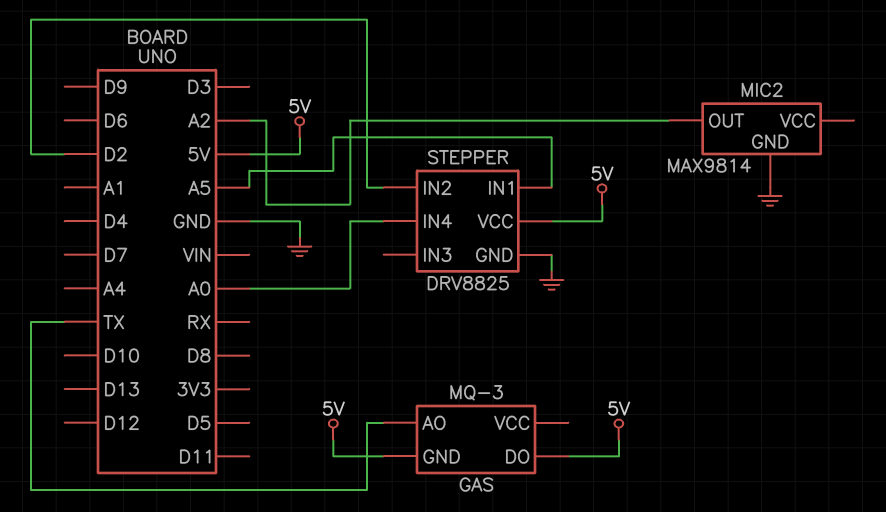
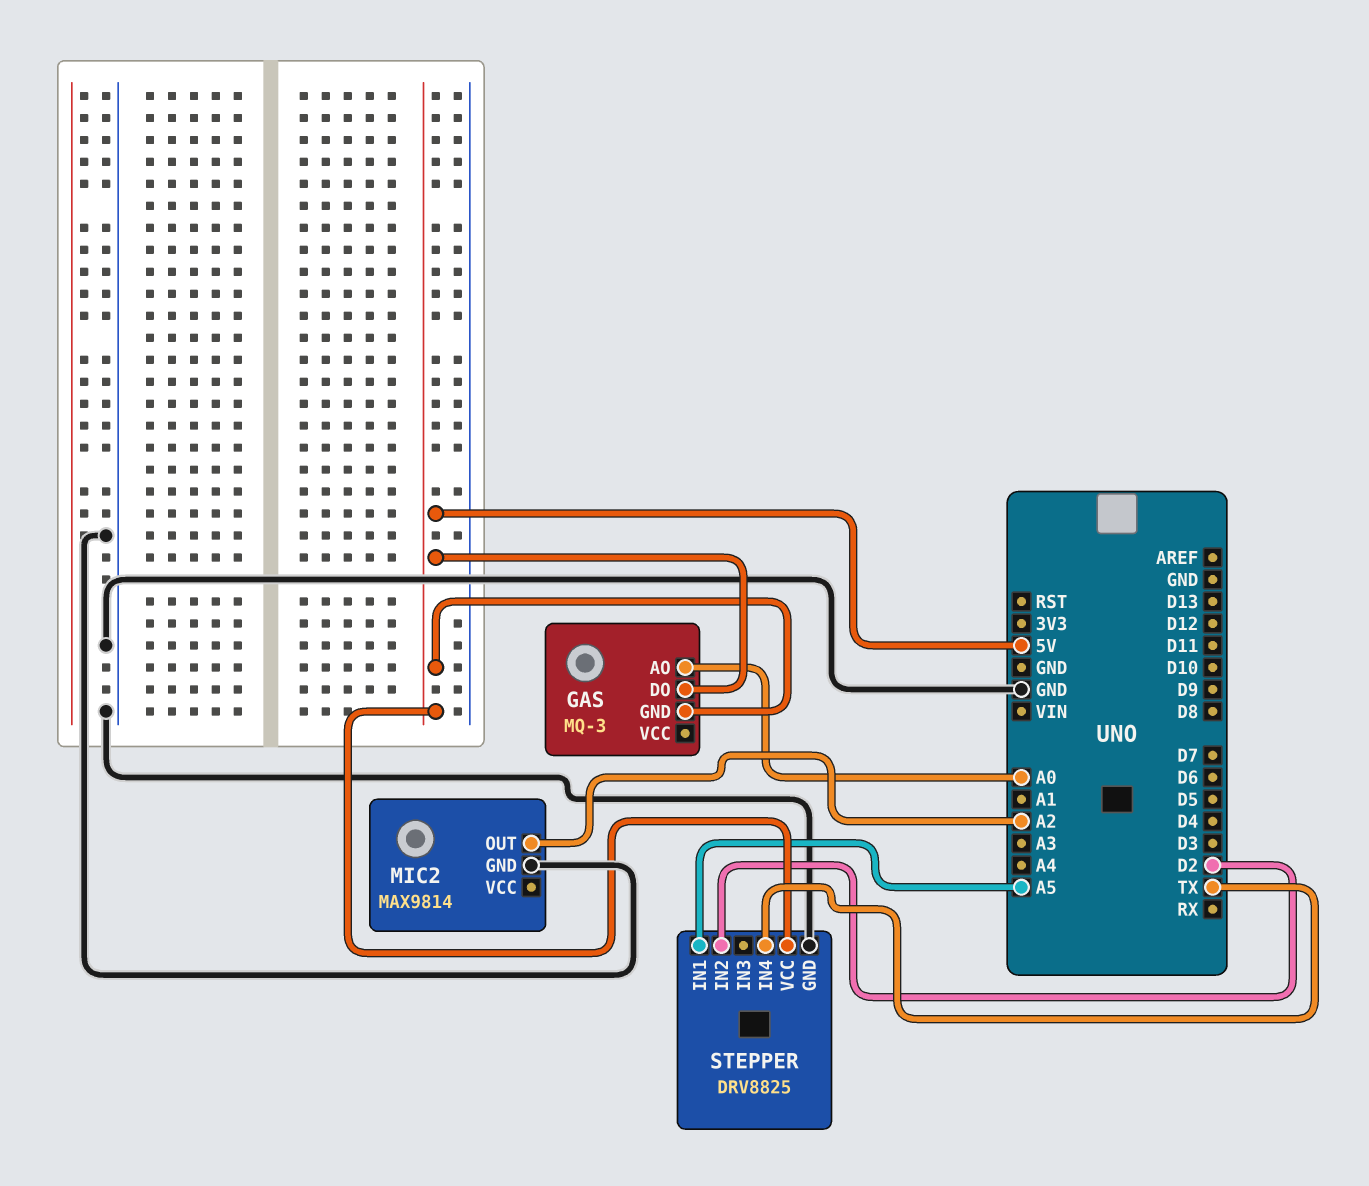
GAS pin AO: TX -> A0
STEPPER pin IN4: A0 -> TX

